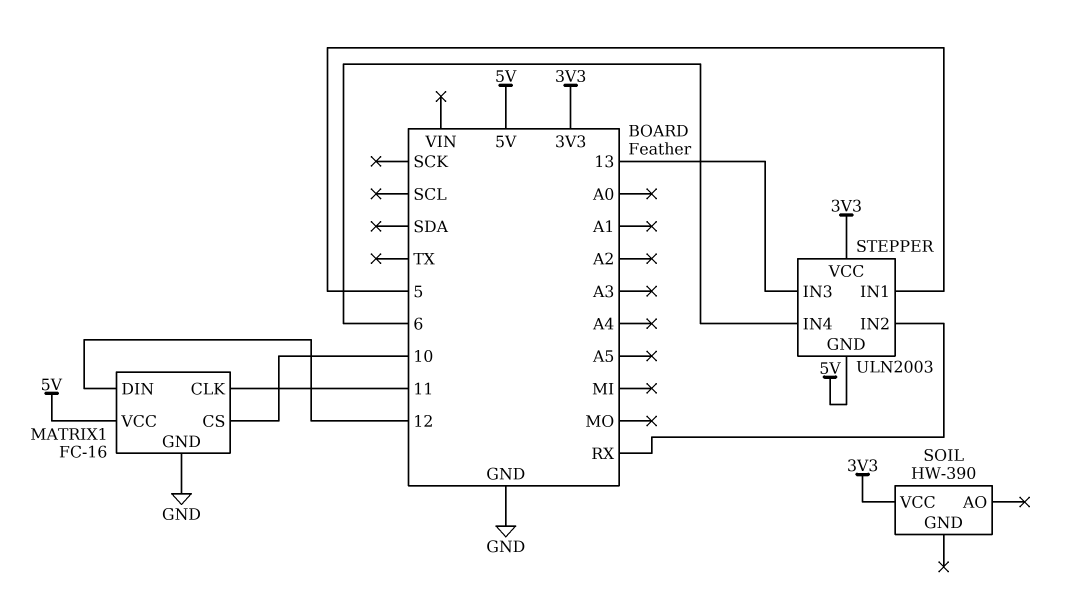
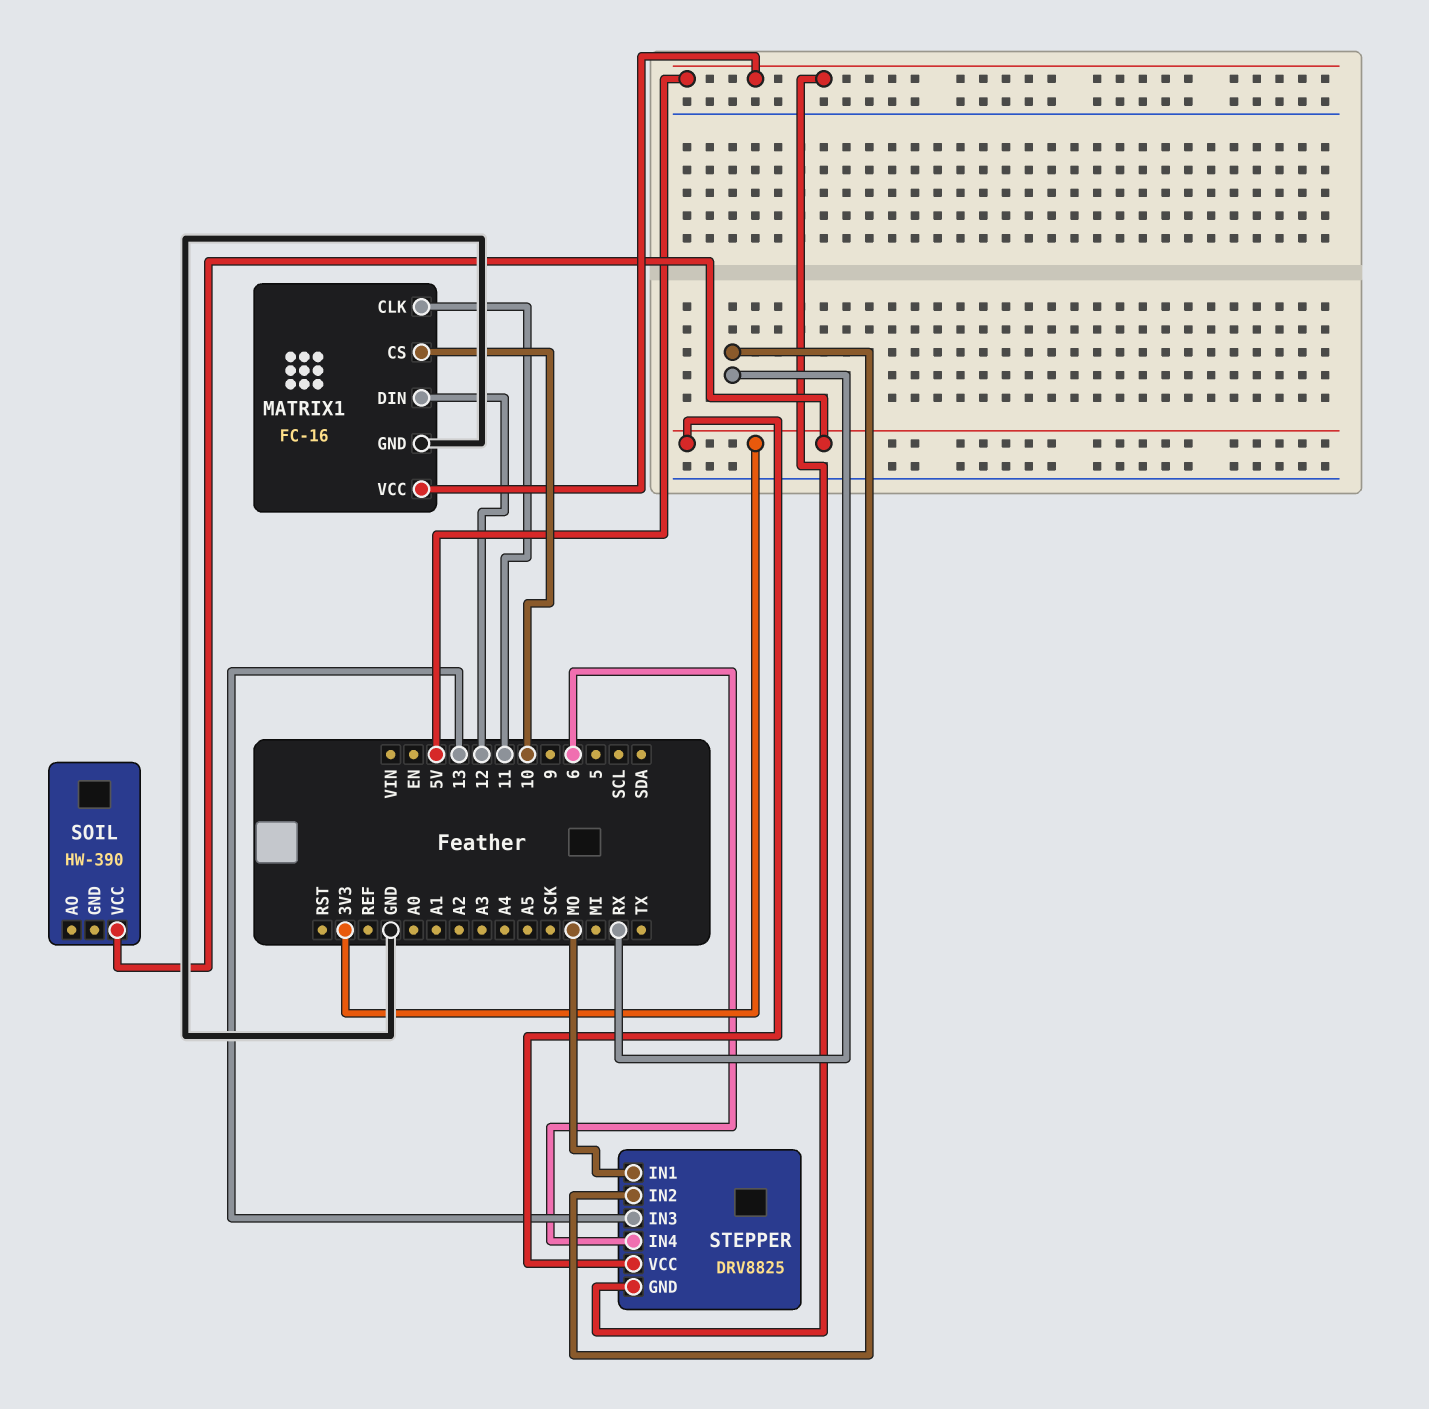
STEPPER: ULN2003 -> DRV8825
STEPPER pin IN1: 5 -> MO

